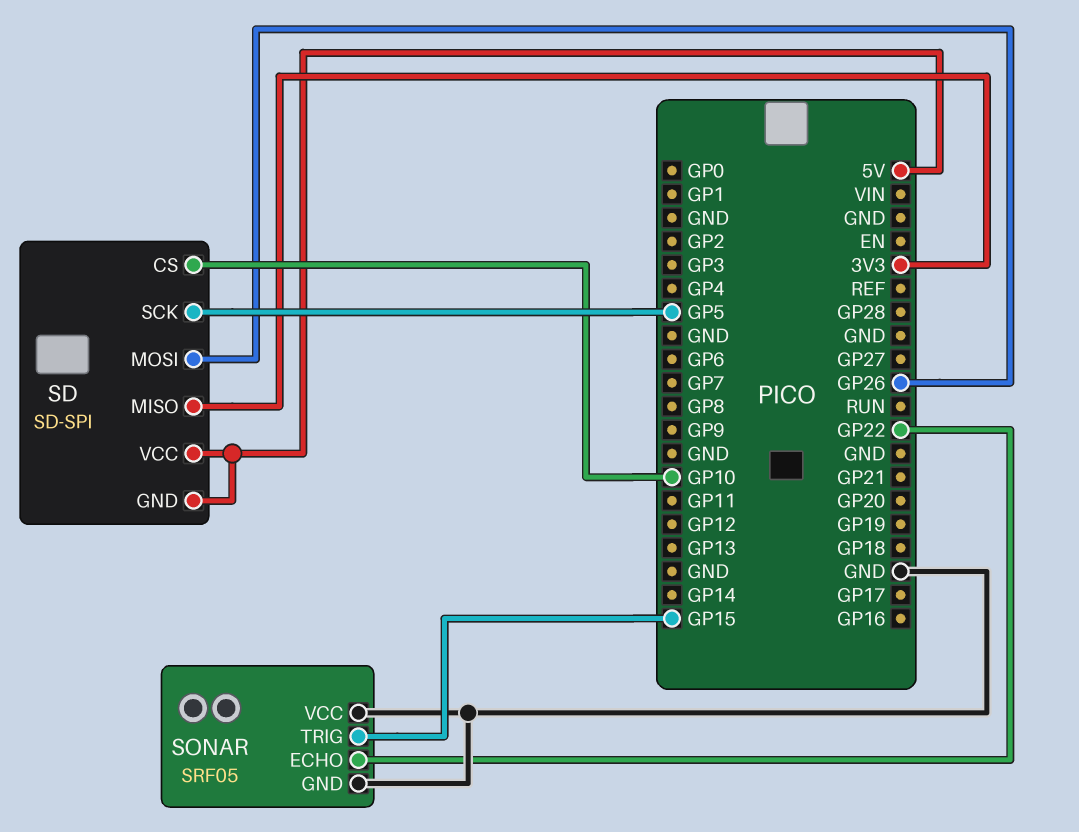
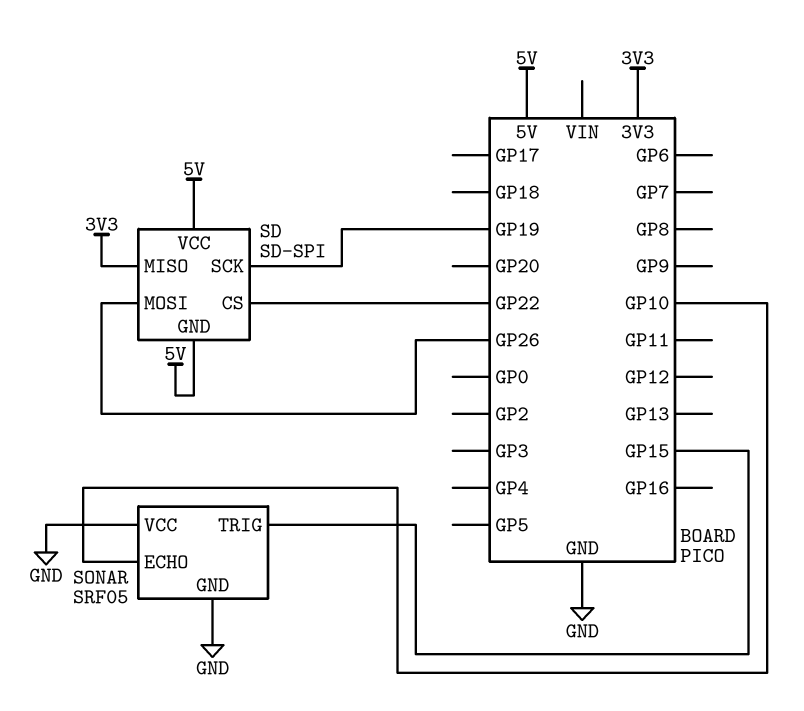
SD pin CS: GP10 -> GP22
SD pin SCK: GP5 -> GP19
SONAR pin ECHO: GP22 -> GP10

